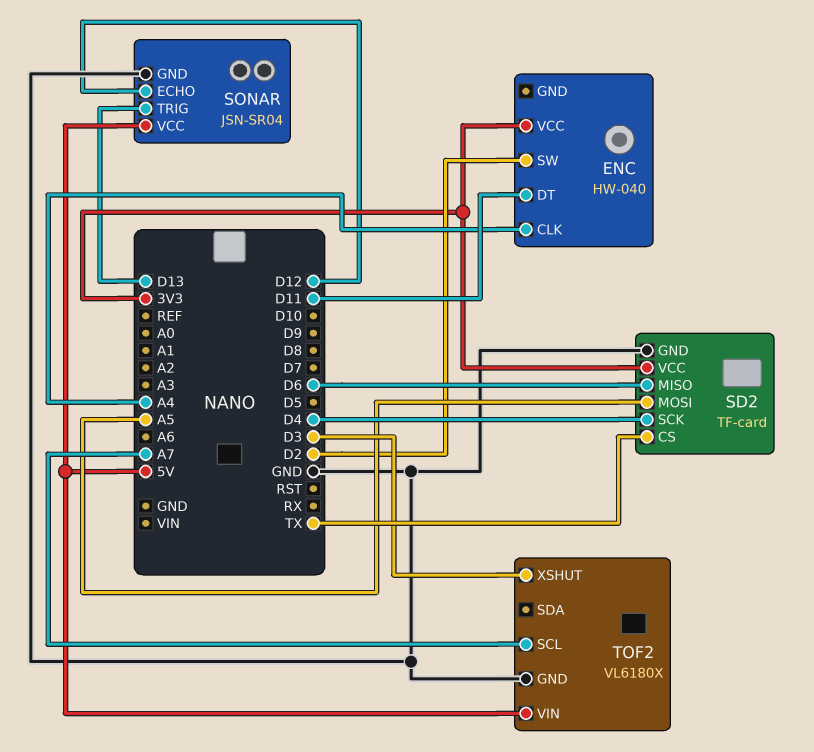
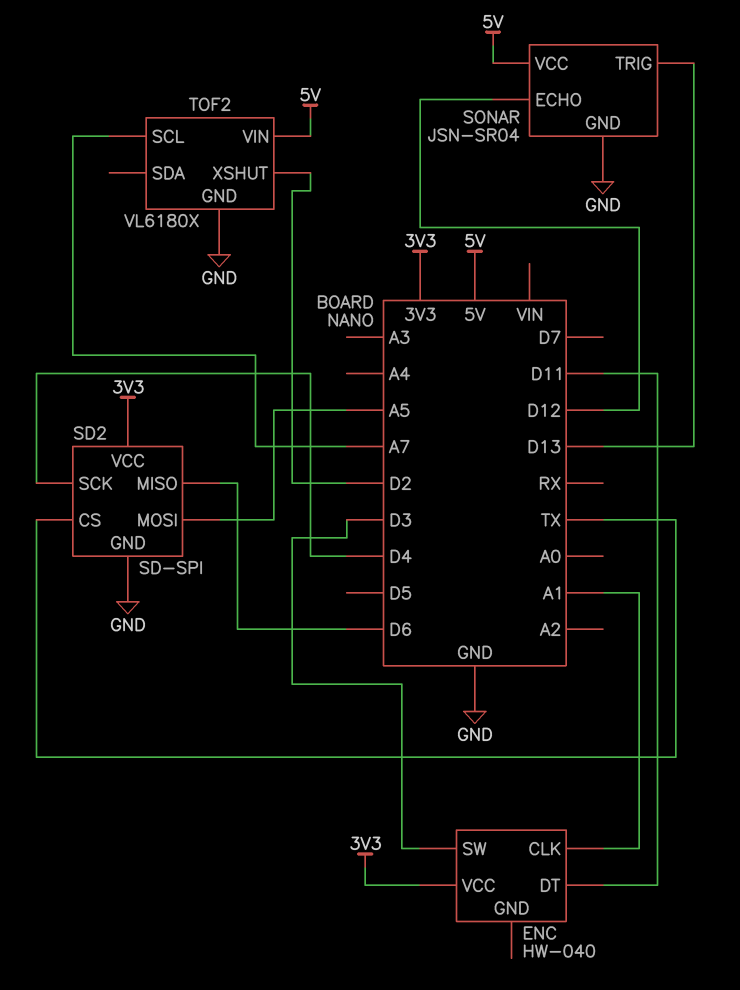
ENC pin CLK: A4 -> A1
ENC pin SW: D2 -> D3
SD2: TF-card -> SD-SPI
TOF2 pin XSHUT: D3 -> D2

